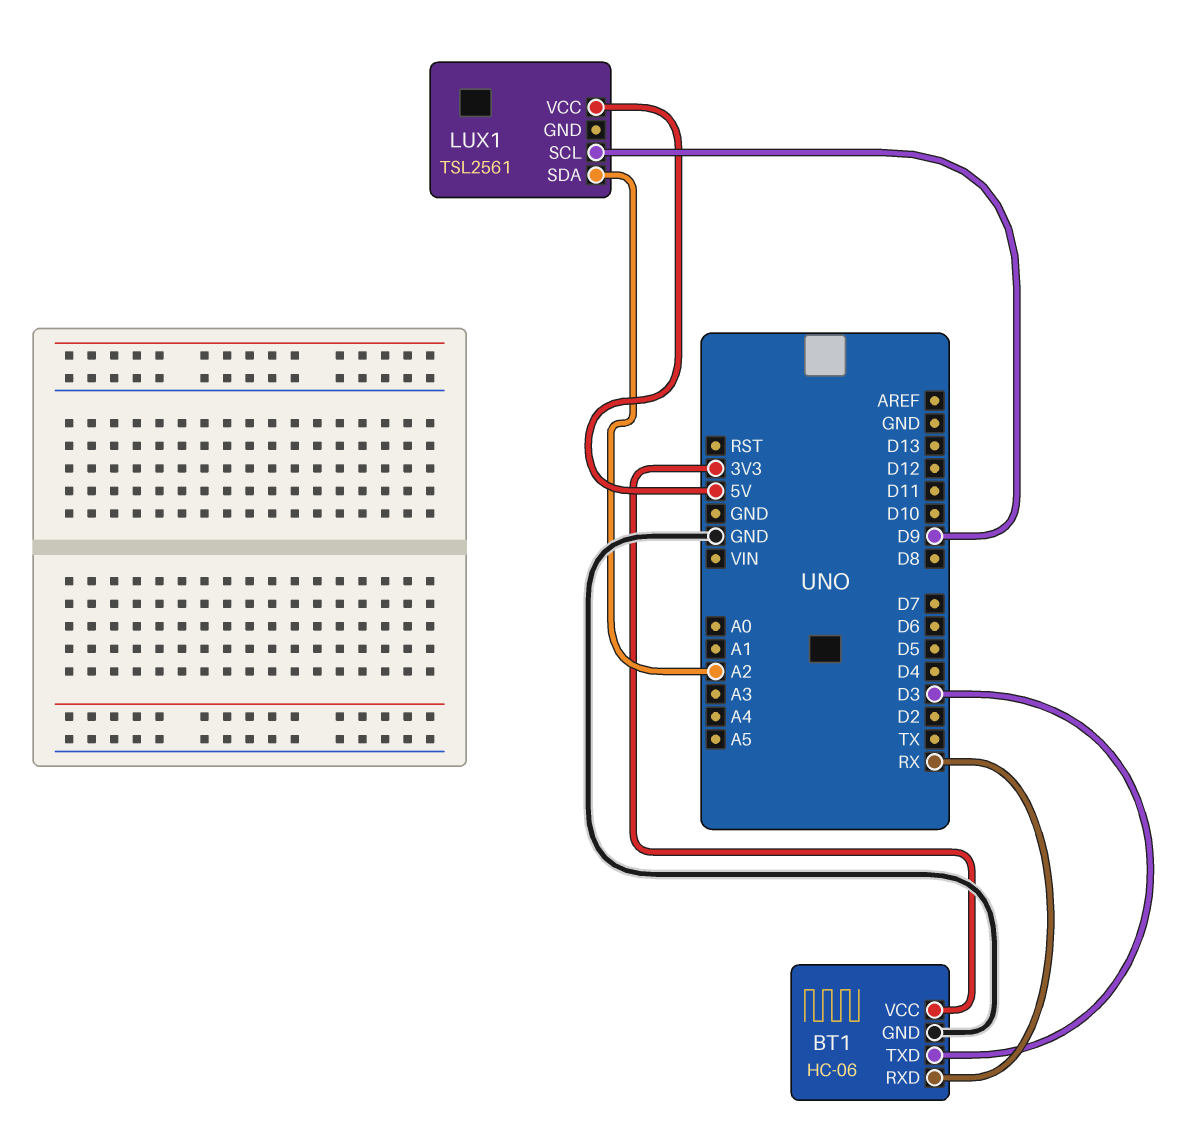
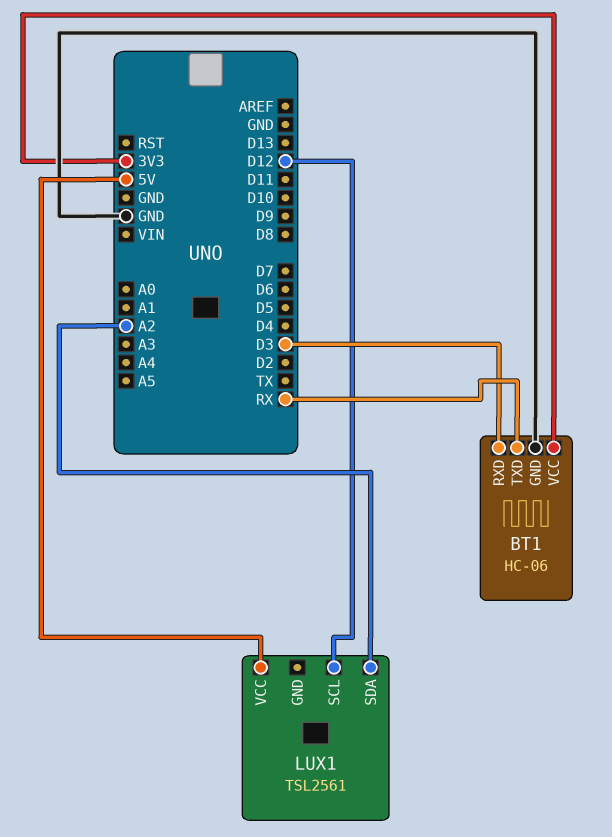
BT1 pin RXD: RX -> D3
BT1 pin TXD: D3 -> RX
LUX1 pin SCL: D9 -> D12

